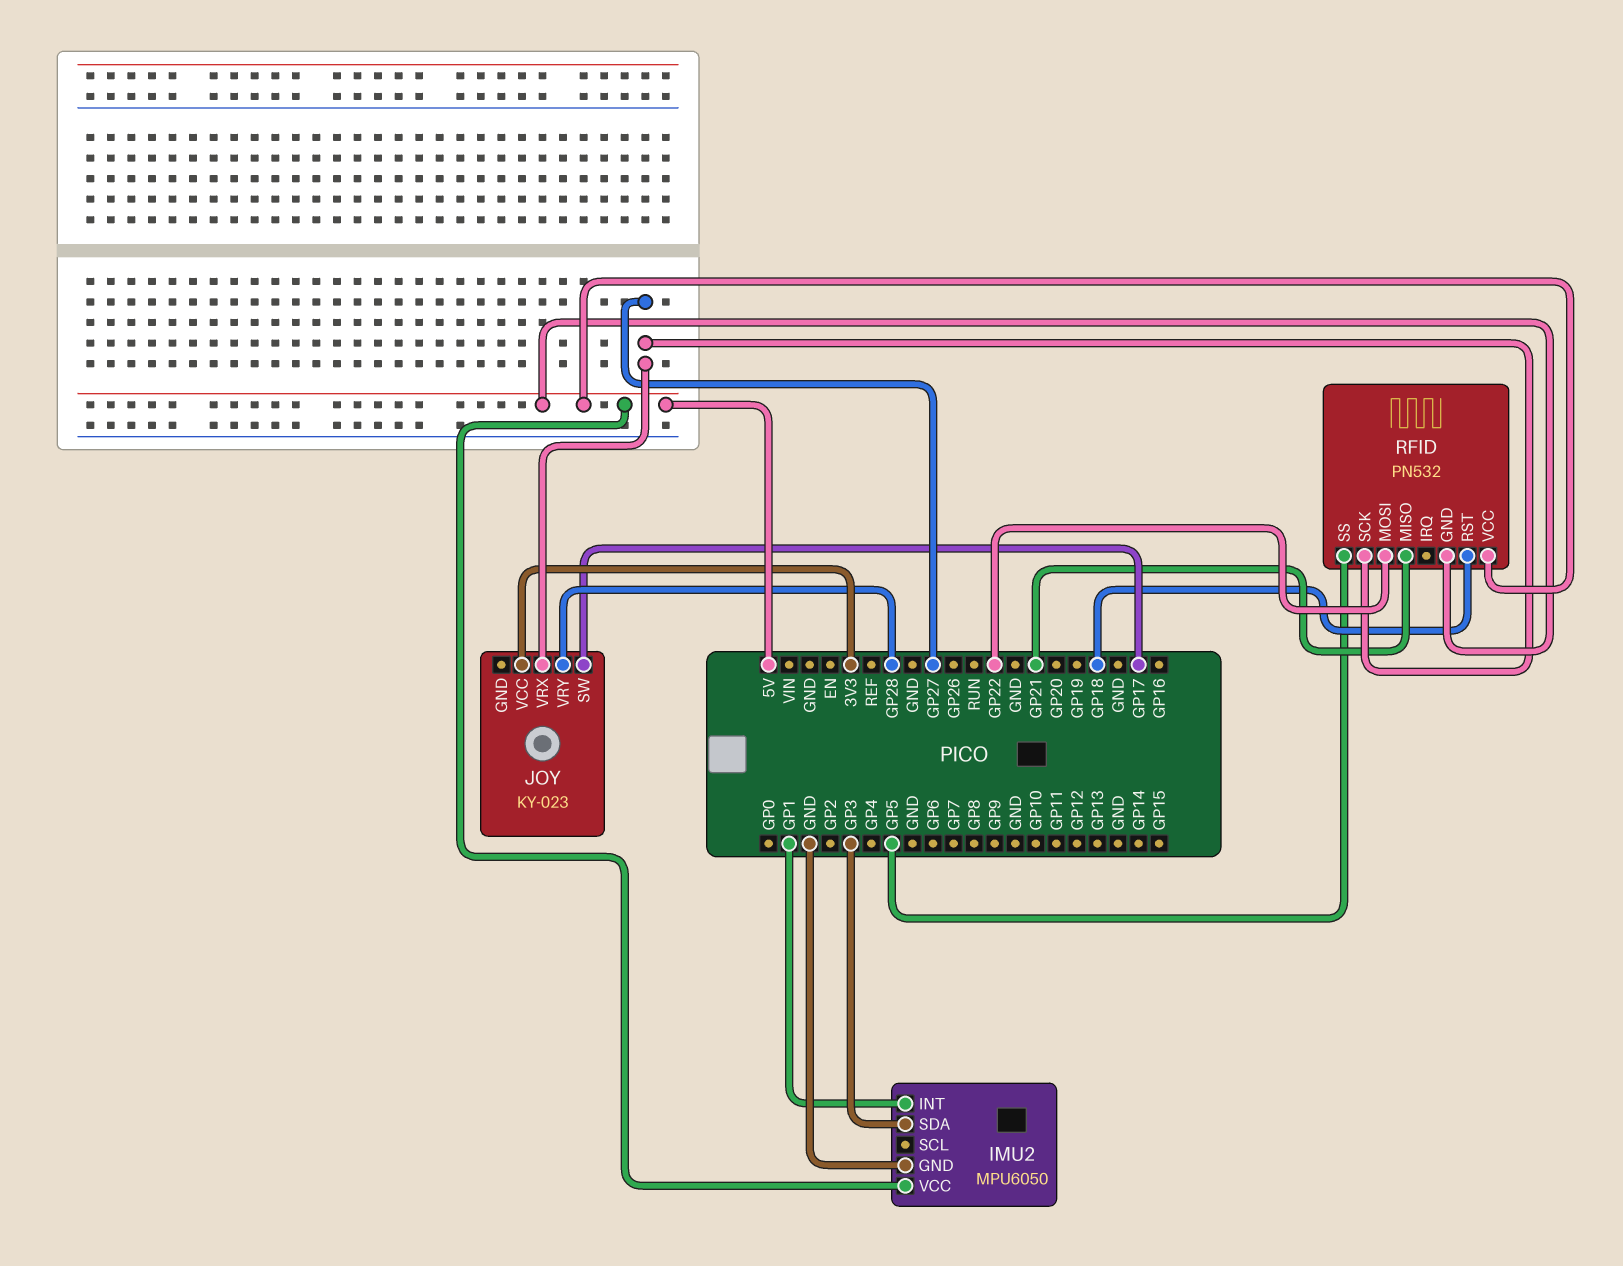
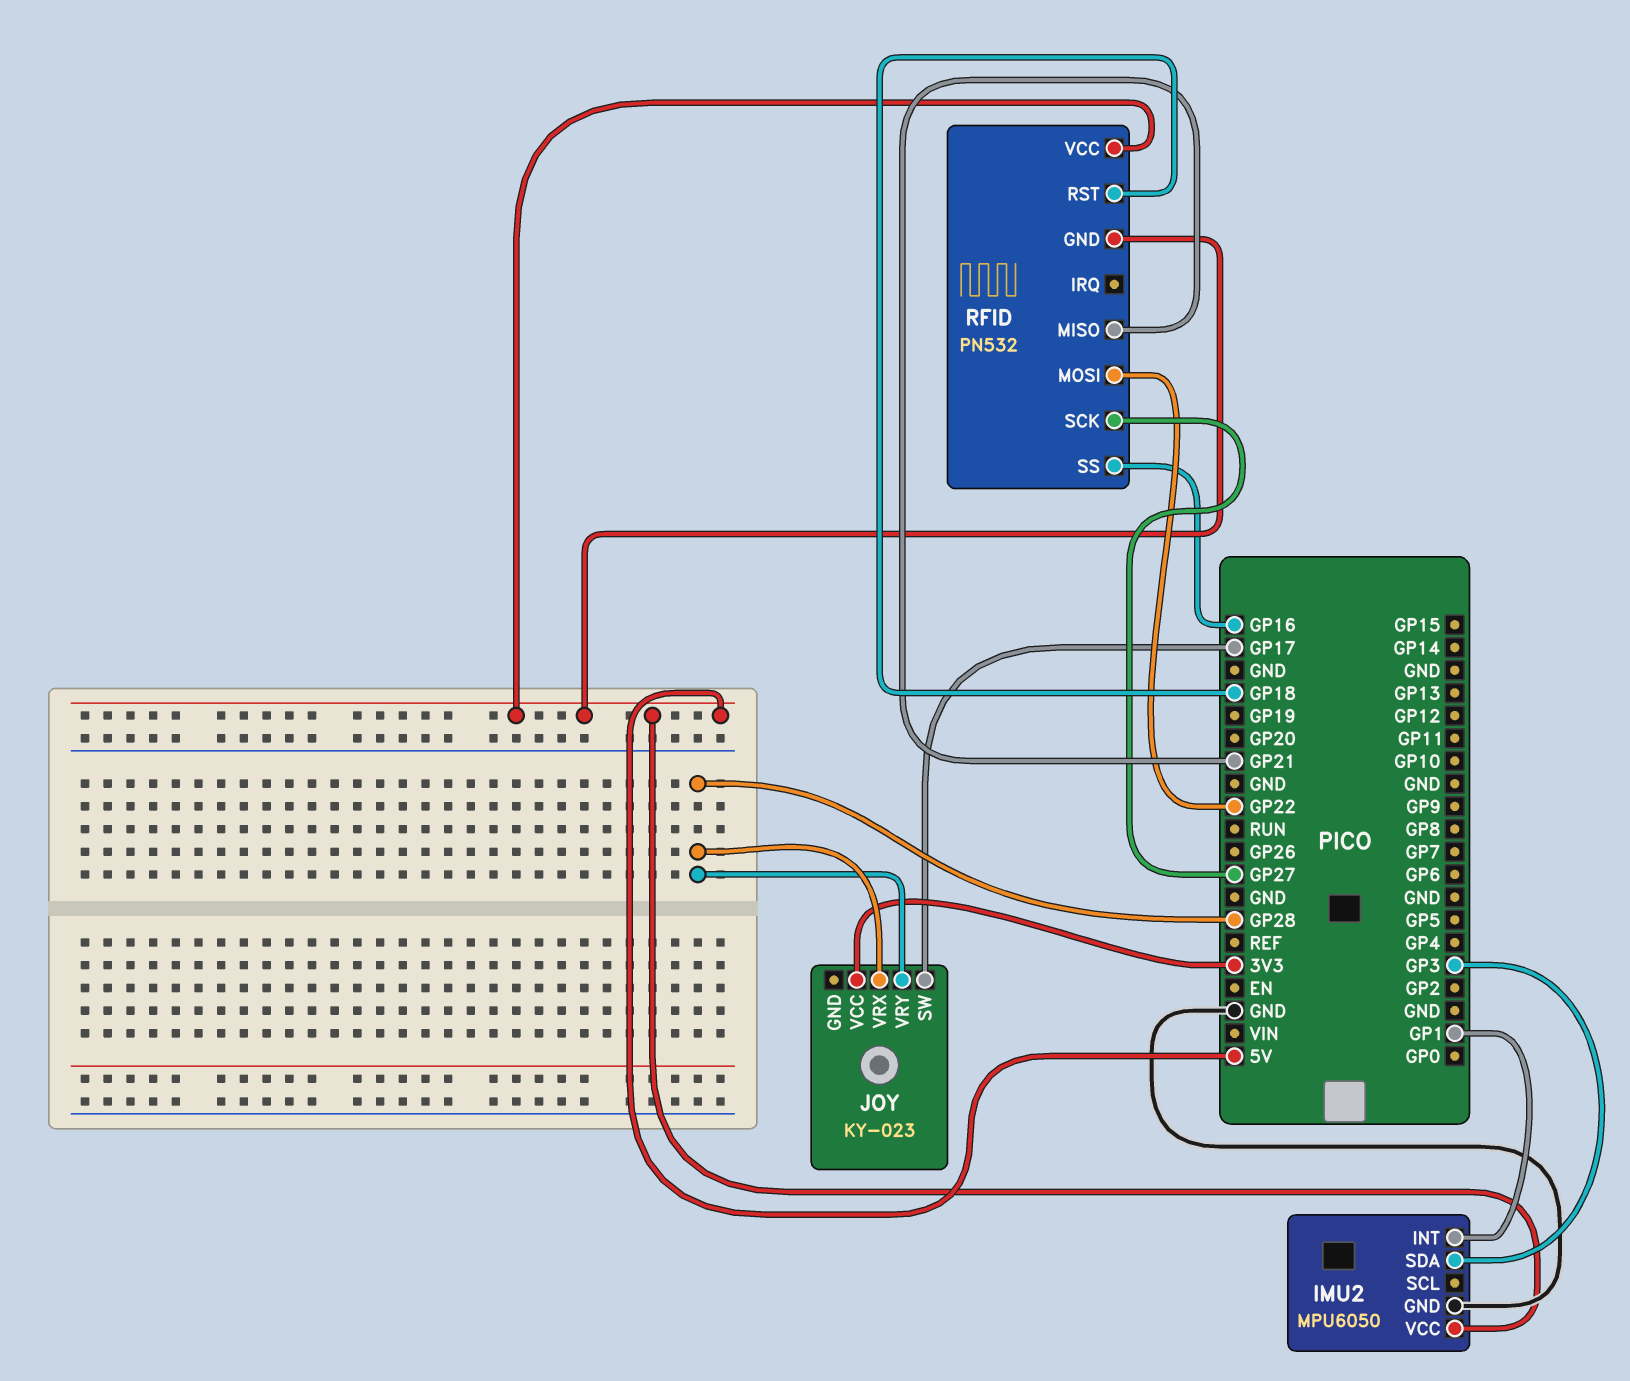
JOY pin VRX: GP27 -> GP28
RFID pin SS: GP5 -> GP16

